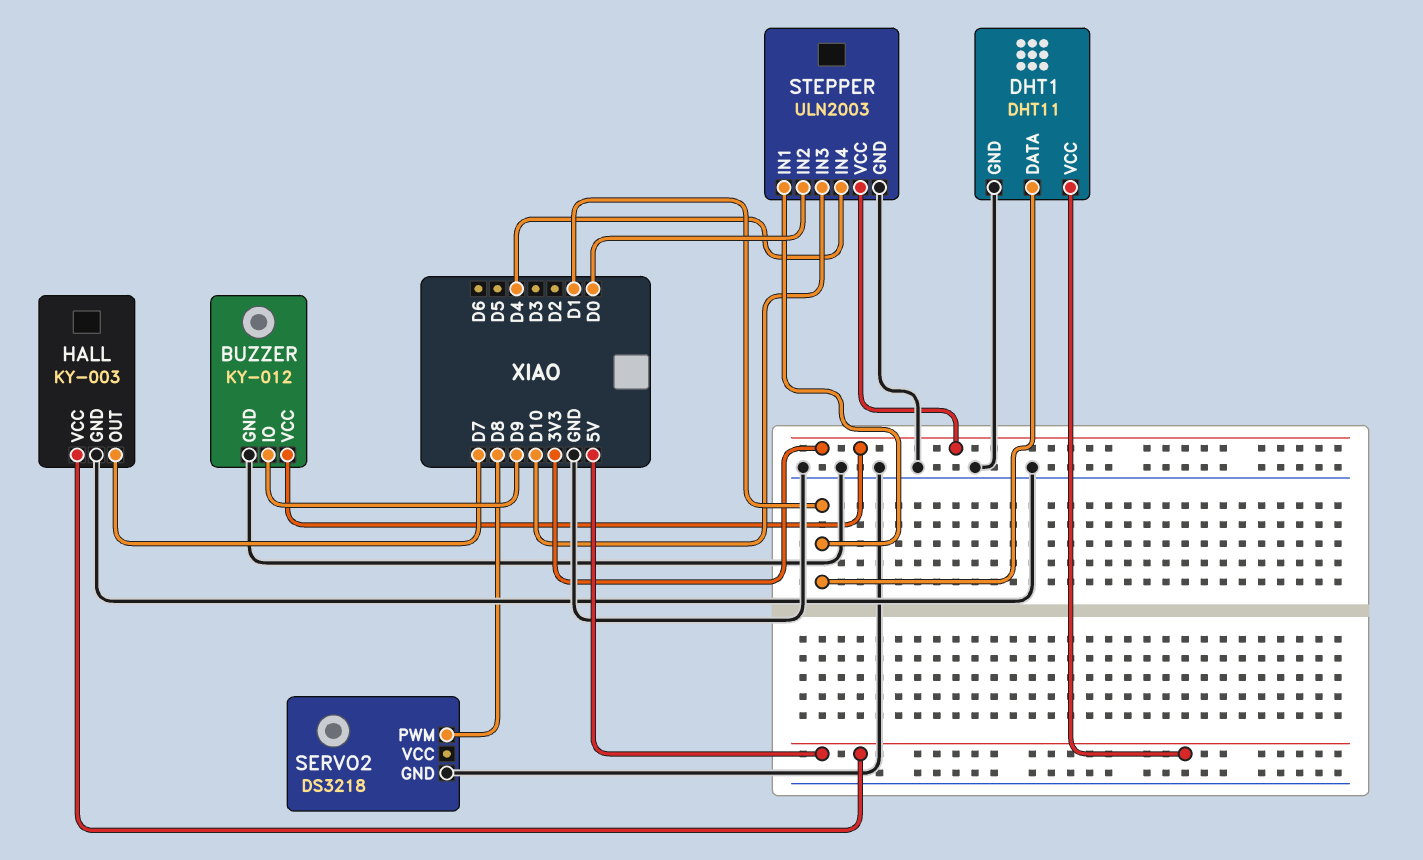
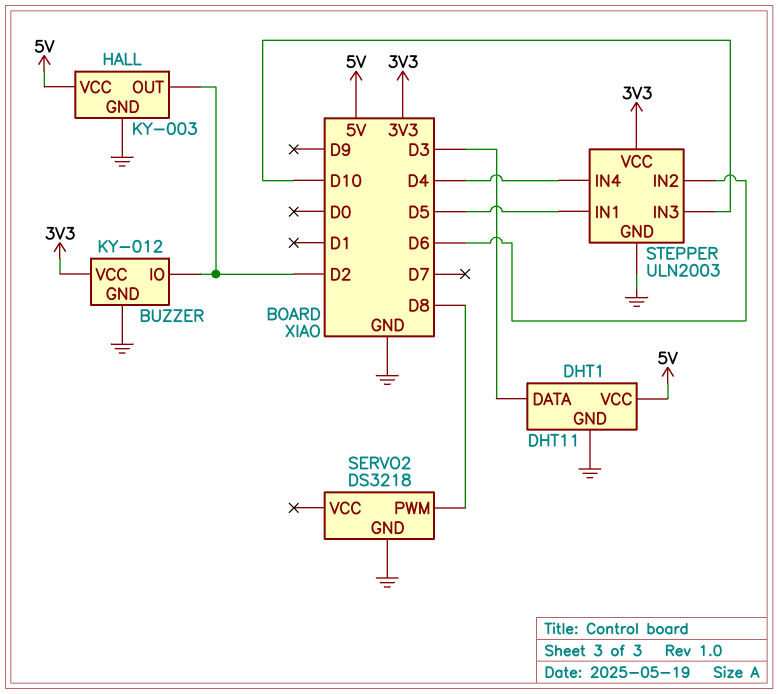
BUZZER pin IO: D9 -> D2
DHT1 pin DATA: D1 -> D3
HALL pin OUT: D7 -> D2
STEPPER pin IN1: D1 -> D5
STEPPER pin IN2: D0 -> D6

